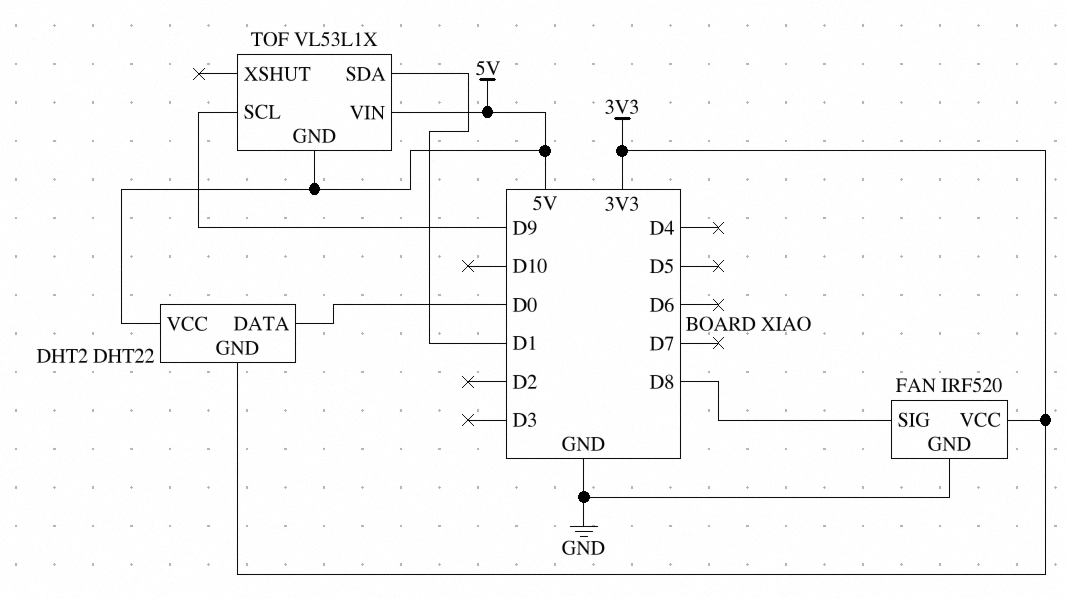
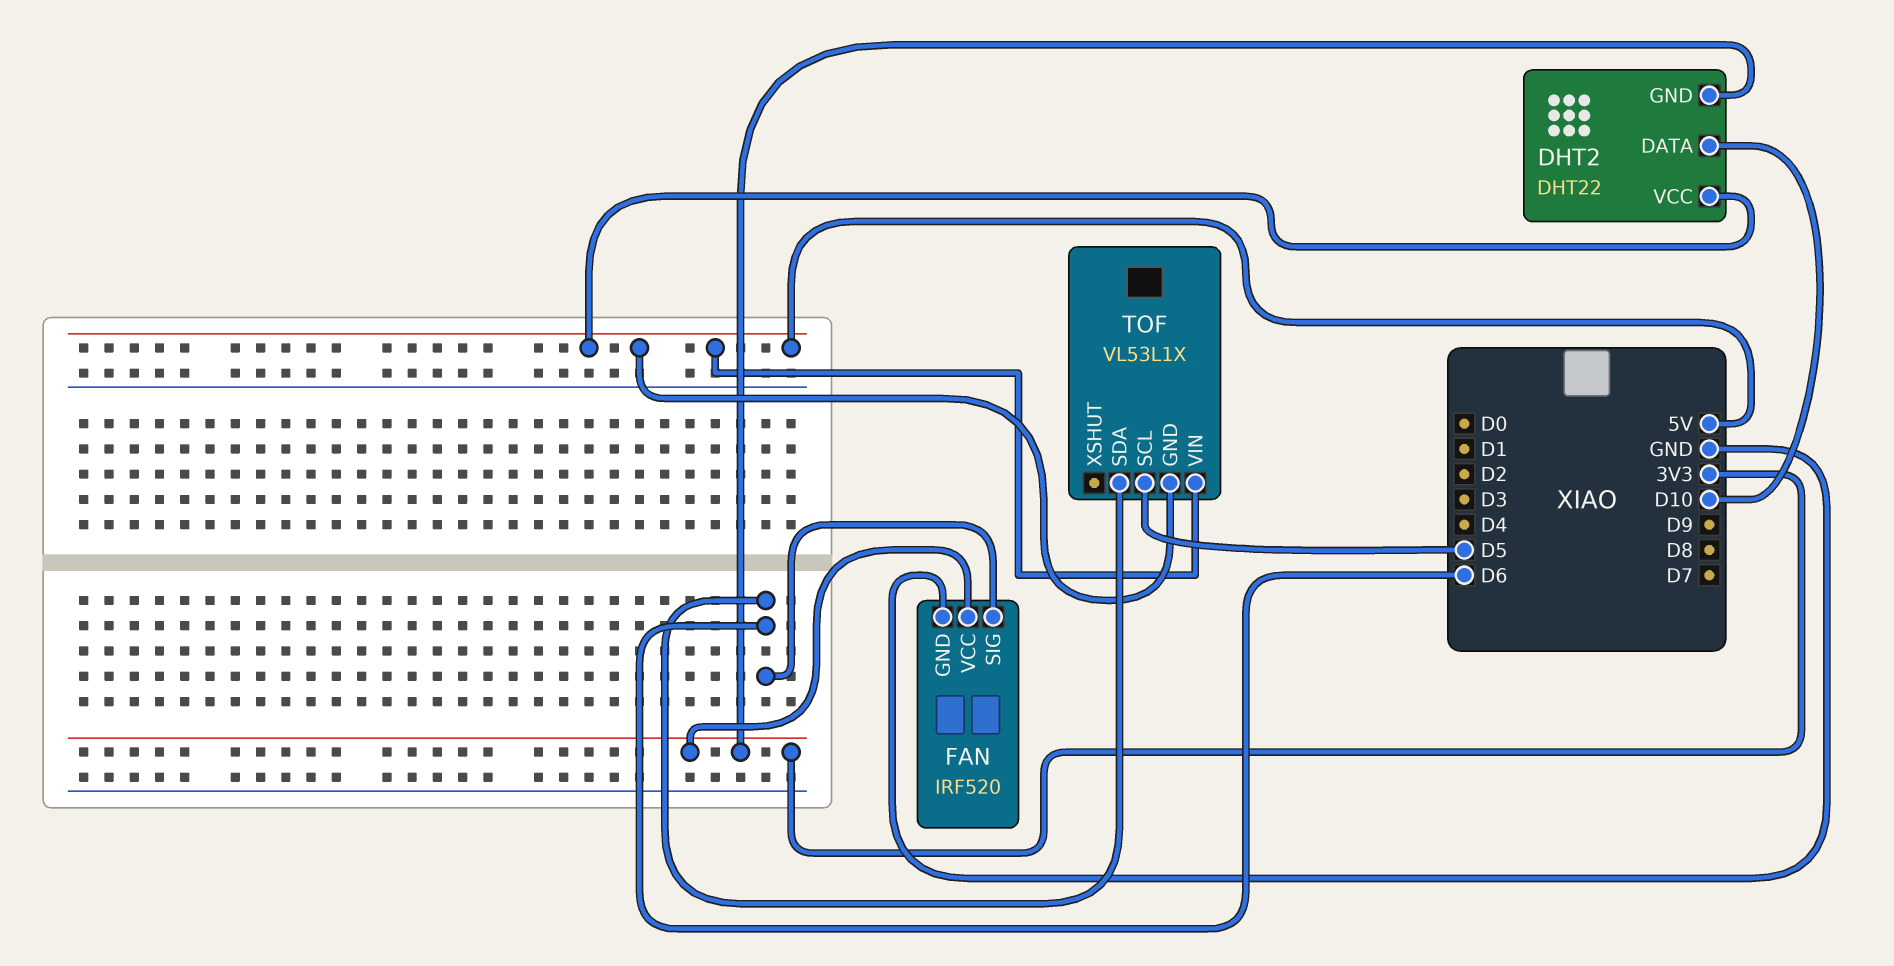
DHT2 pin DATA: D0 -> D10
FAN pin SIG: D8 -> D6
TOF pin SCL: D9 -> D5
TOF pin SDA: D1 -> D6

